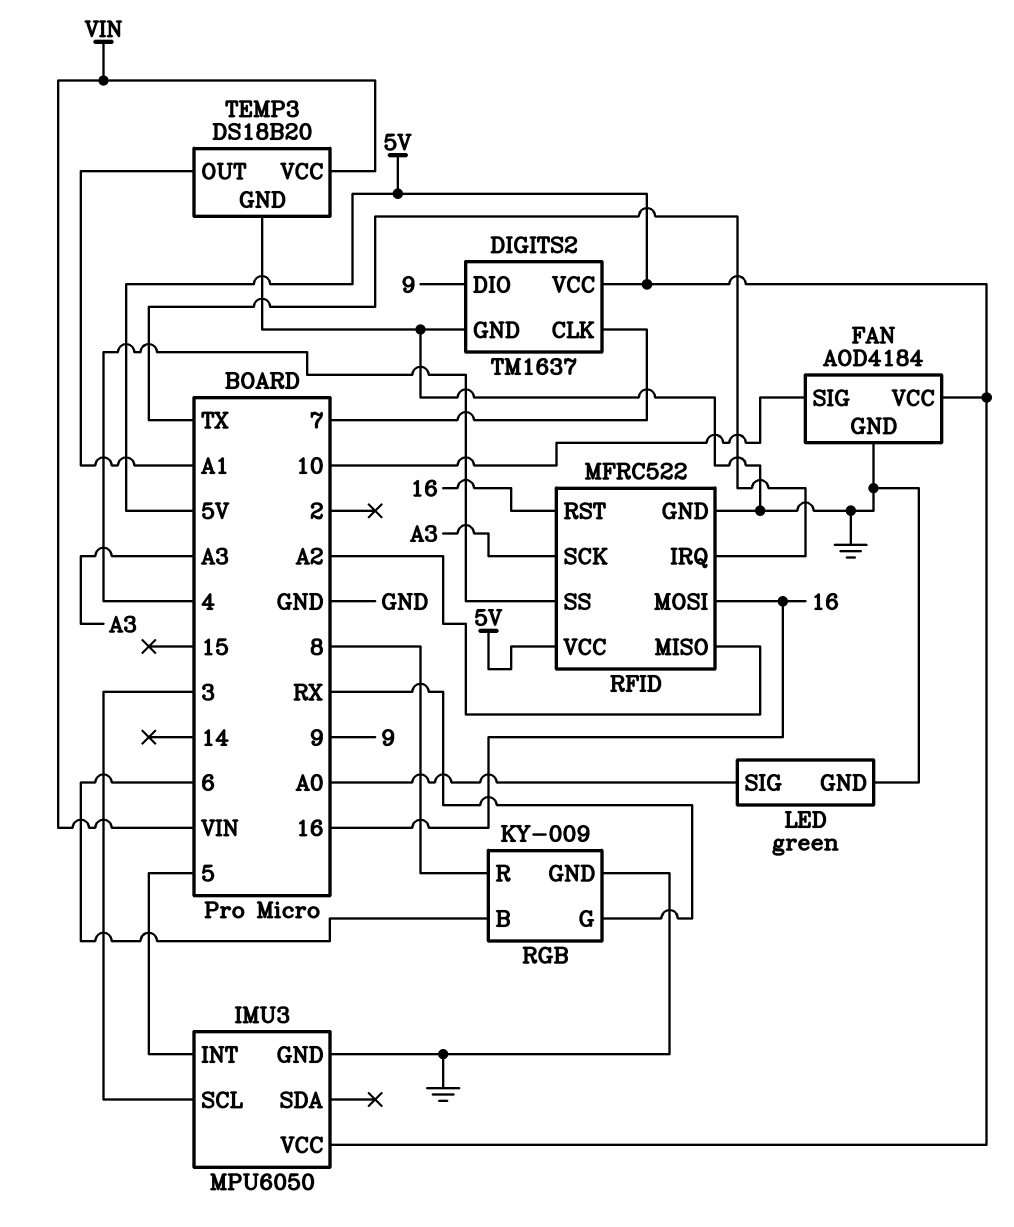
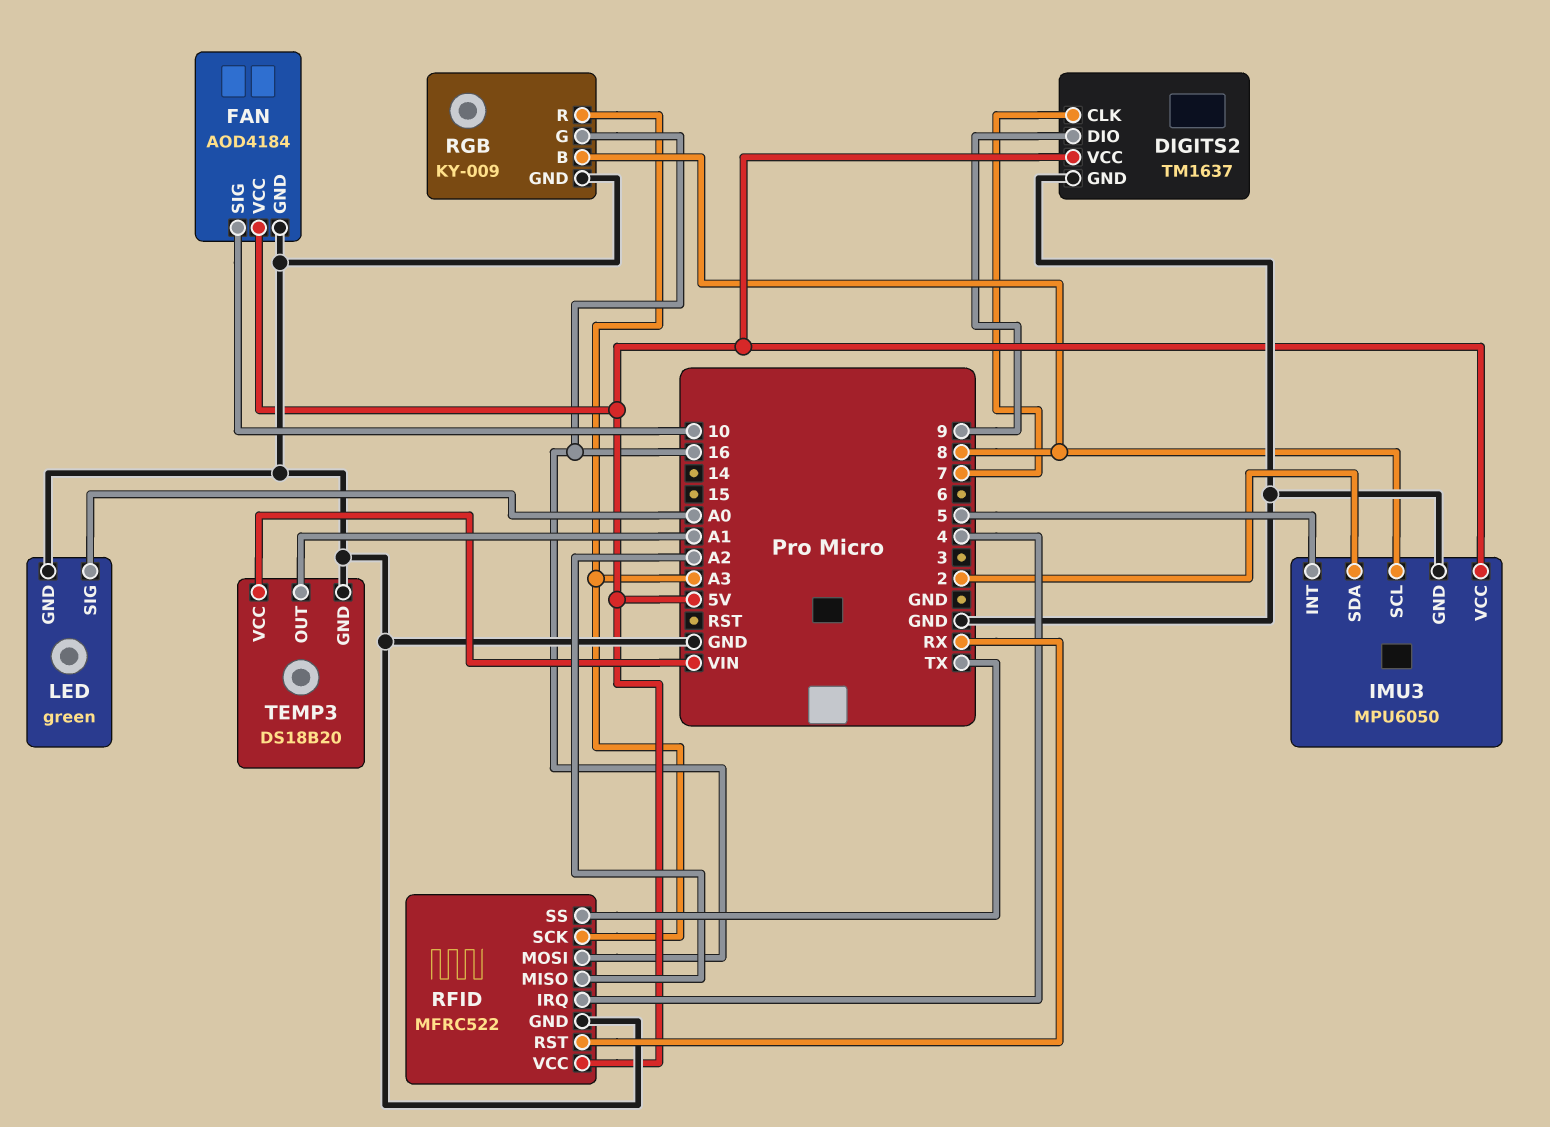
IMU3 pin SCL: 3 -> 8
IMU3 pin SDA: none -> 2
RFID pin IRQ: TX -> 4
RFID pin RST: 16 -> RX
RFID pin SS: 4 -> TX
RGB pin B: 6 -> 8
RGB pin G: RX -> 16
RGB pin R: 8 -> A3

